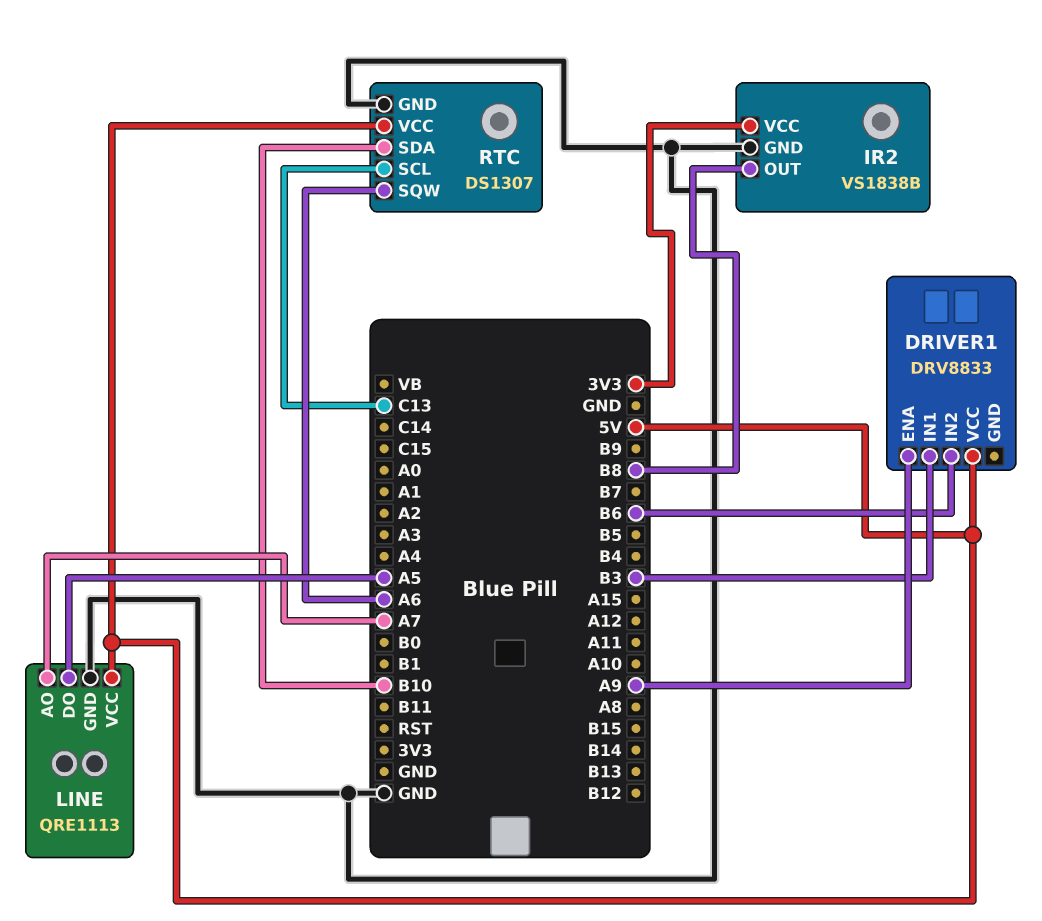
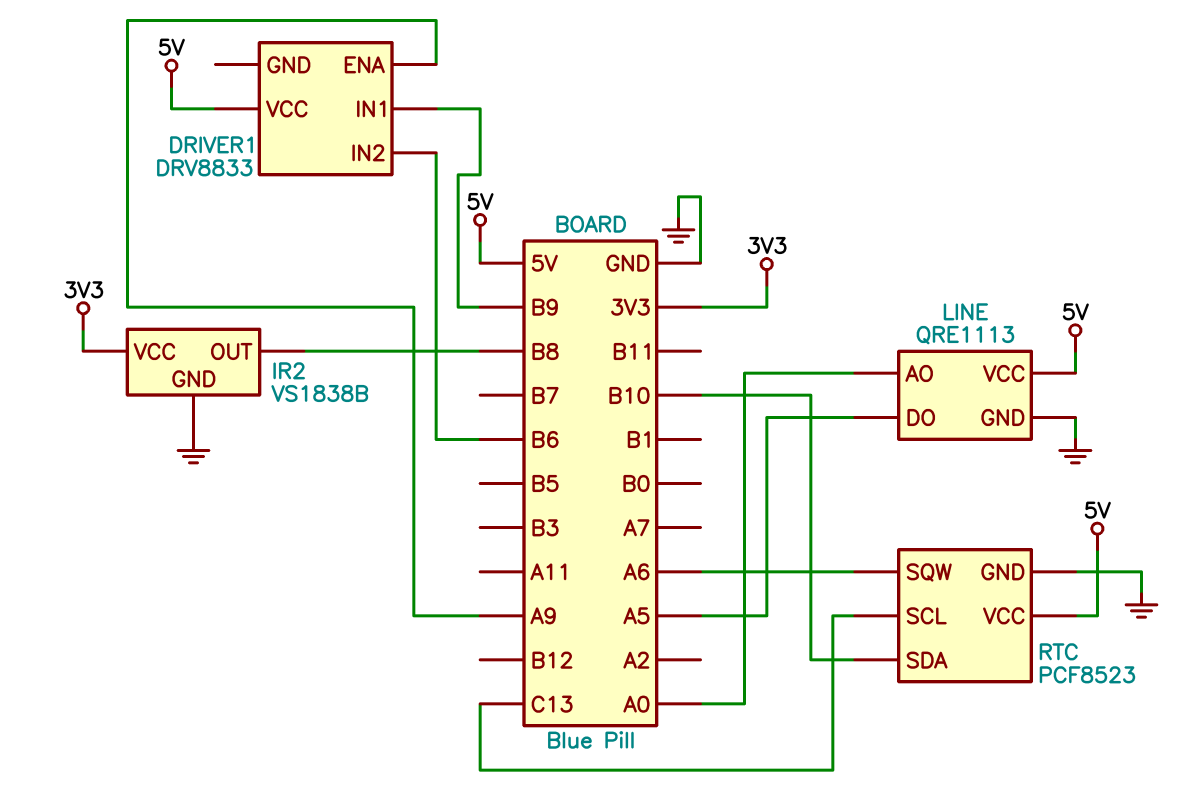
DRIVER1 pin IN1: B3 -> B9
LINE pin AO: A7 -> A0
RTC: DS1307 -> PCF8523

